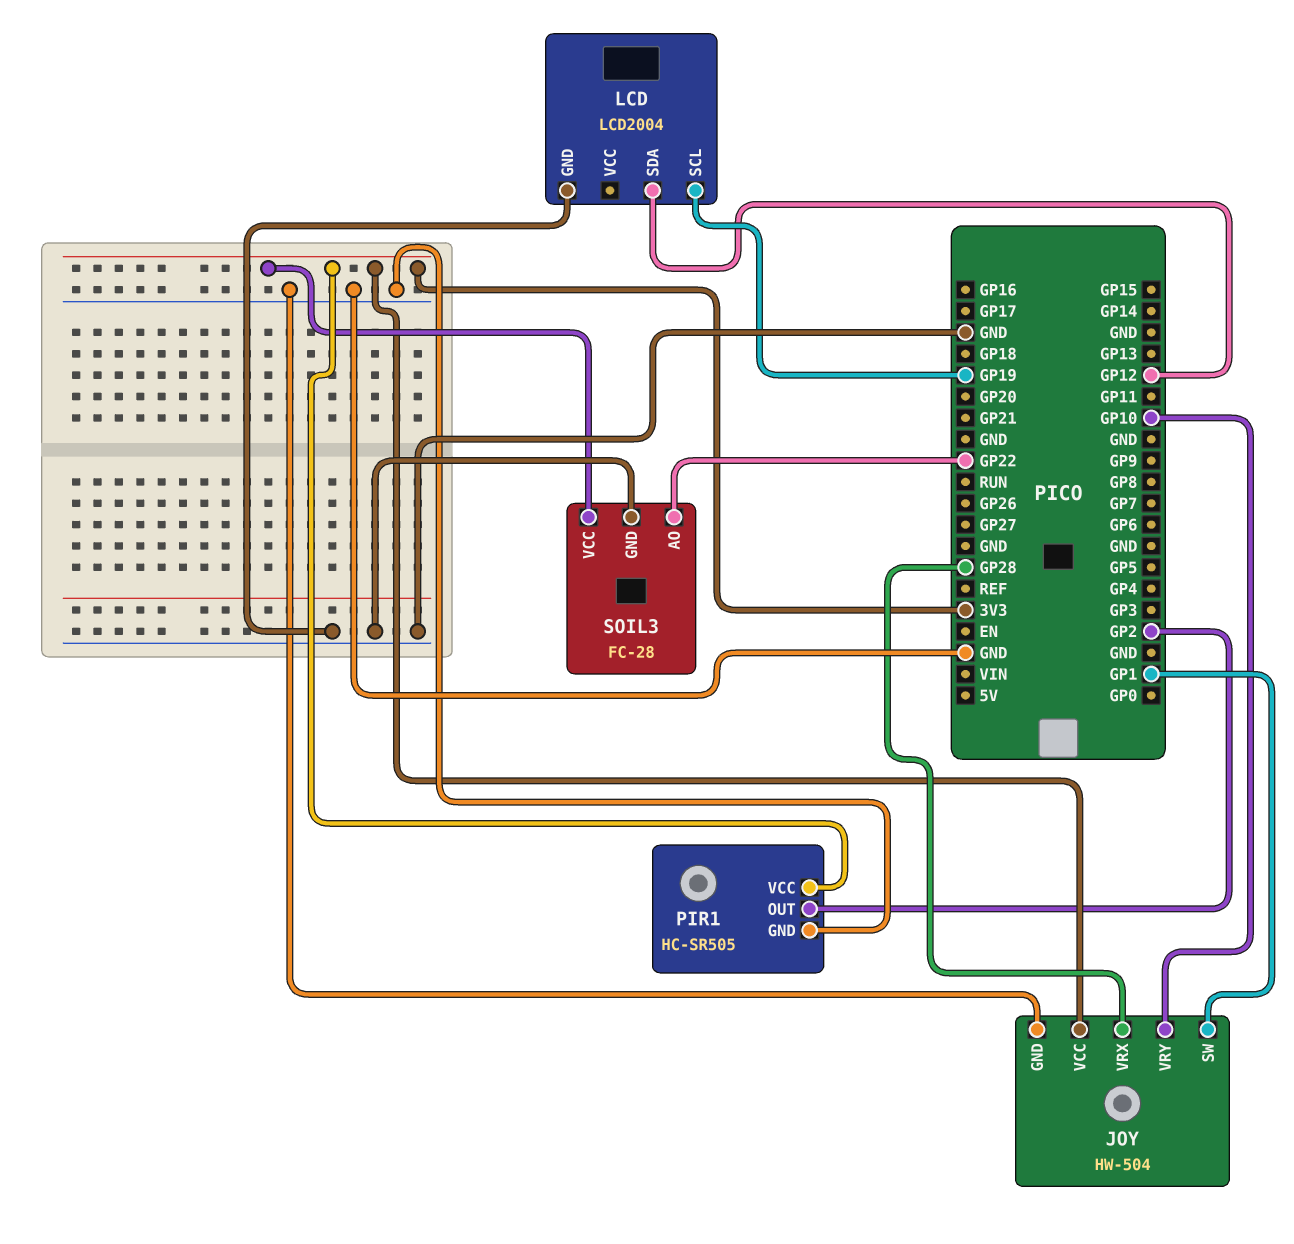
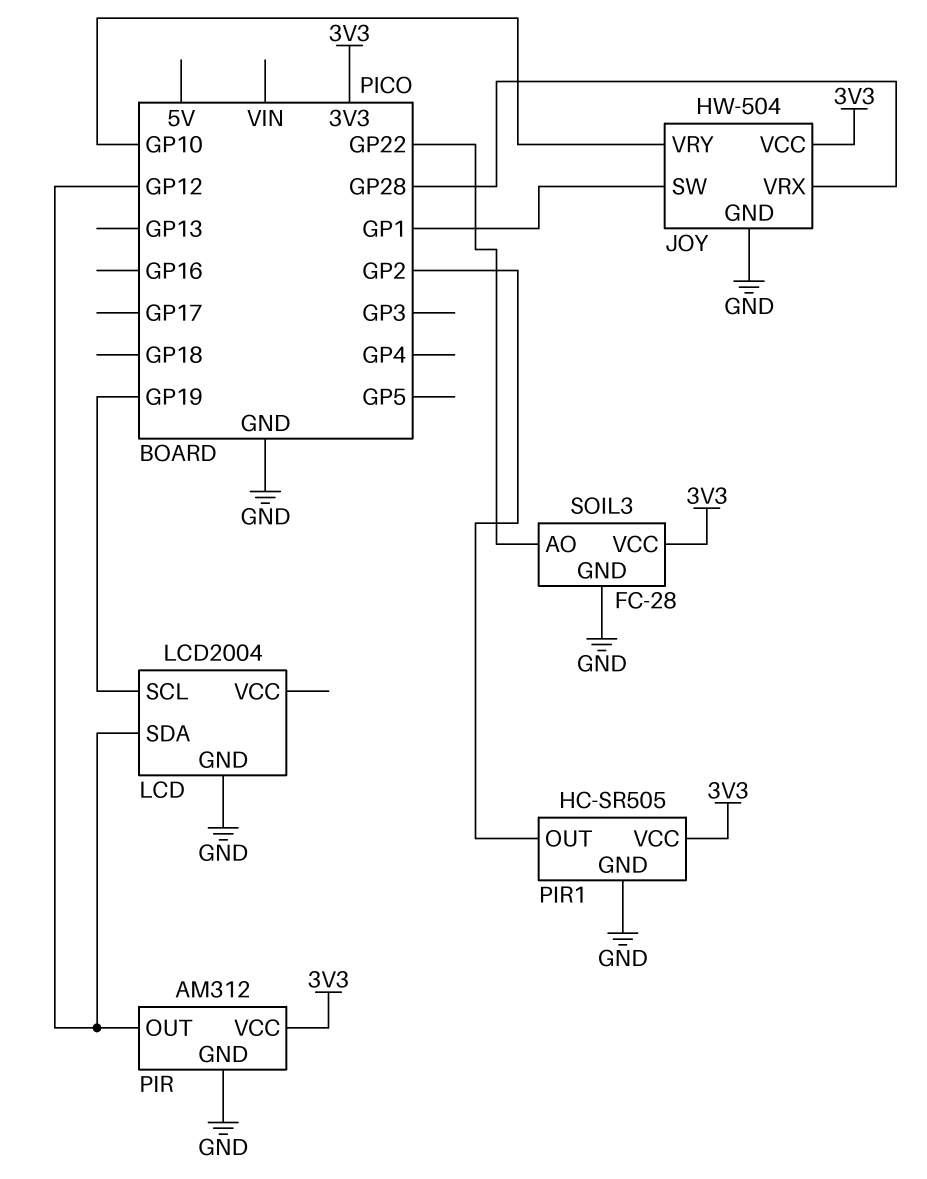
PIR: none -> AM312
PIR pin GND: none -> GND
PIR pin OUT: none -> GP12
PIR pin VCC: none -> 3V3

